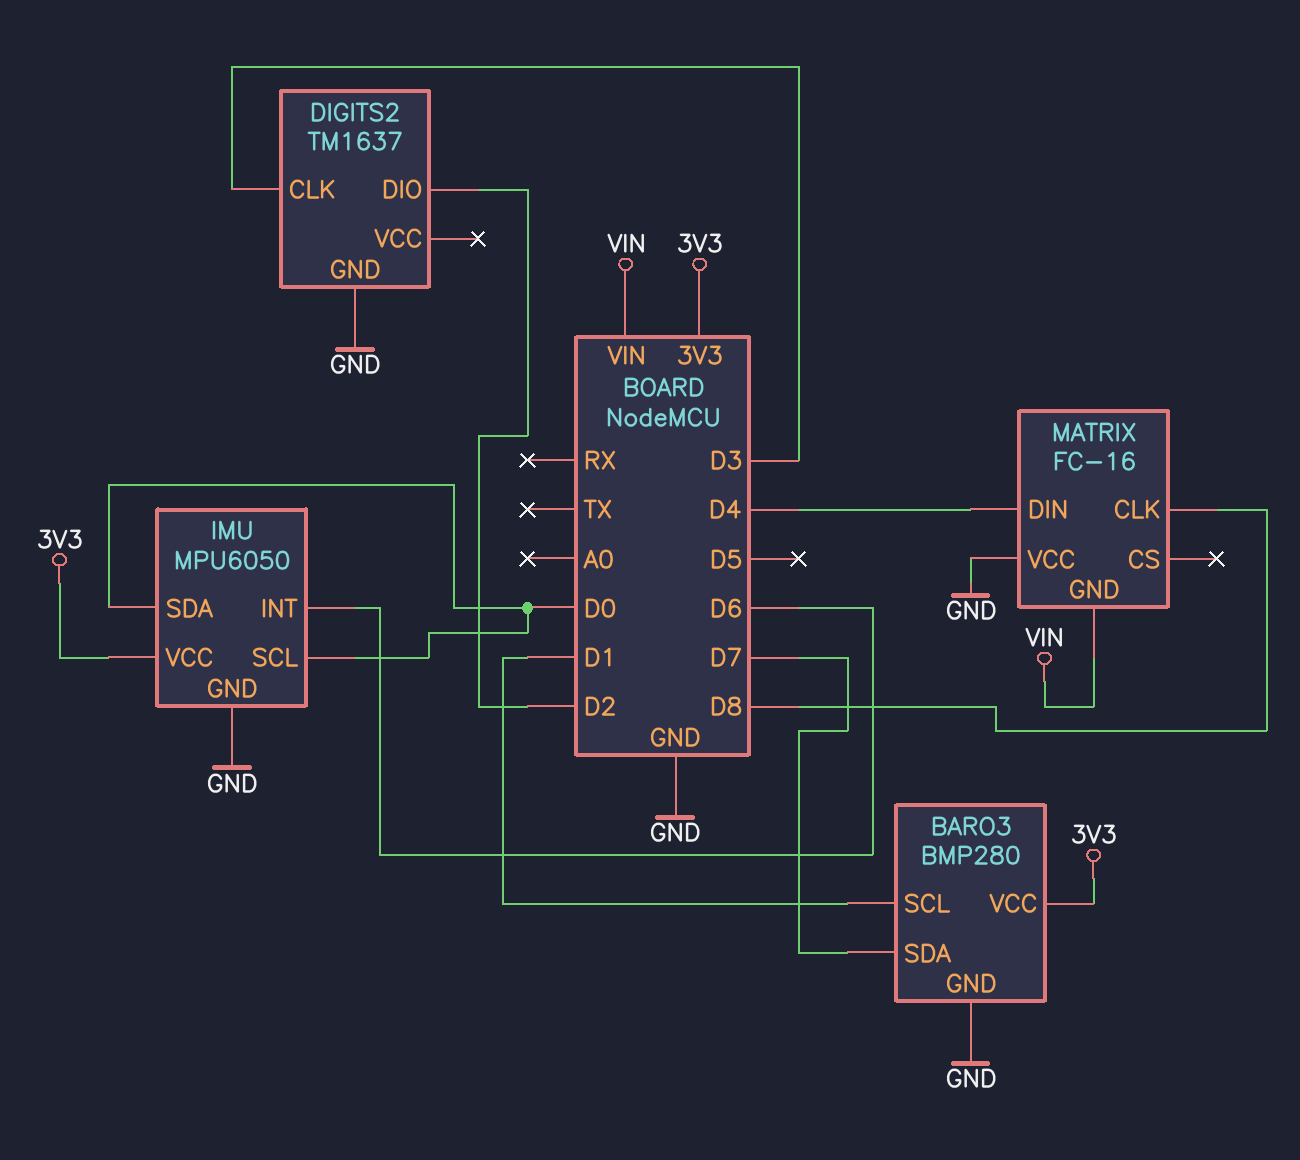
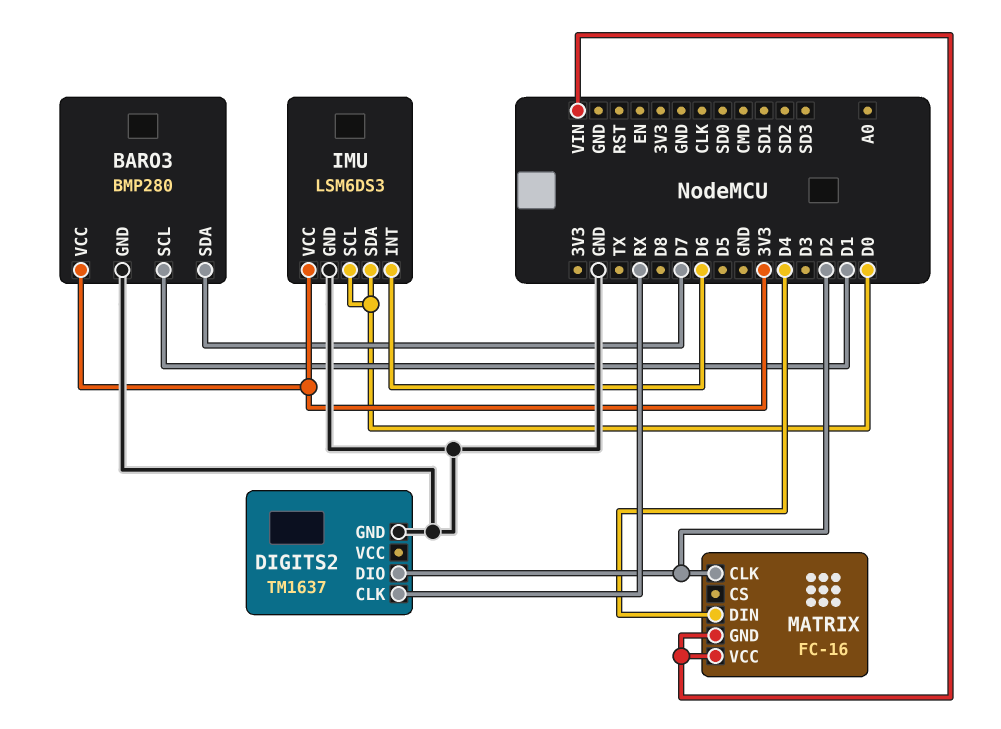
DIGITS2 pin CLK: D3 -> RX
IMU: MPU6050 -> LSM6DS3
MATRIX pin CLK: D8 -> D2
MATRIX pin VCC: GND -> VIN

